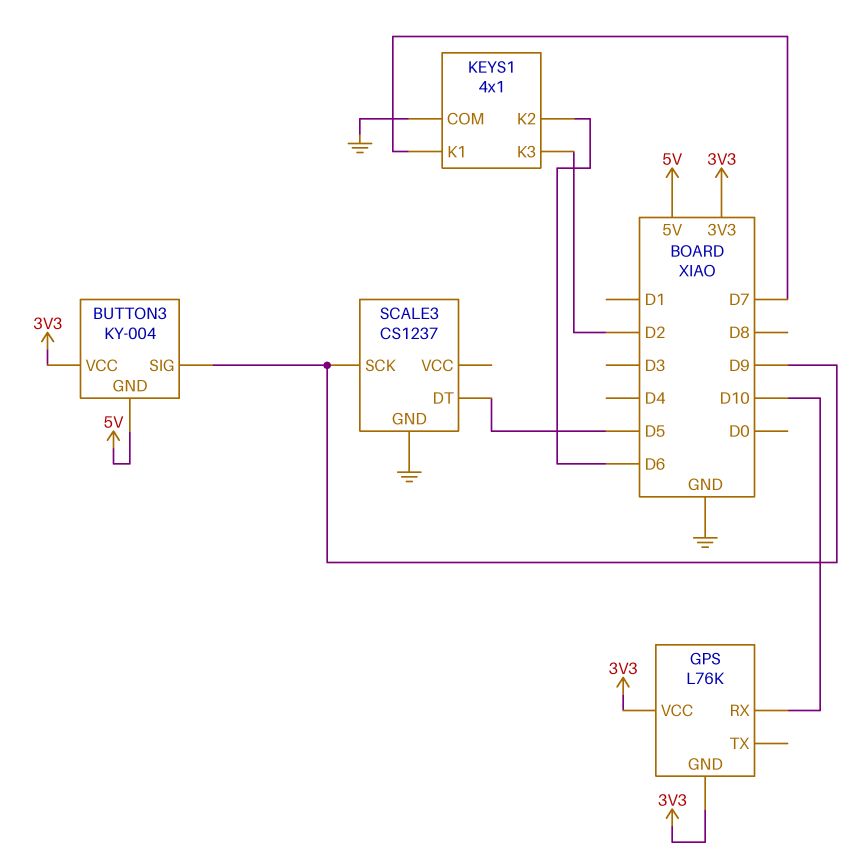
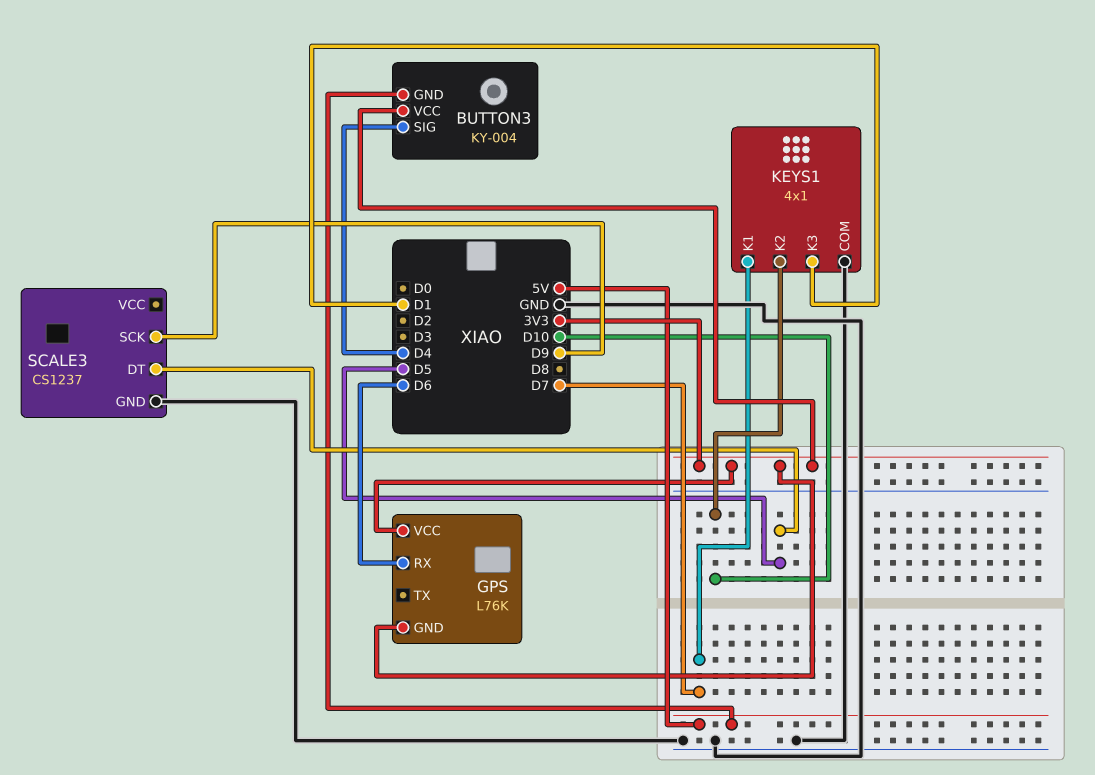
BUTTON3 pin SIG: D9 -> D4
GPS pin RX: D10 -> D6
KEYS1 pin K2: D6 -> D10
KEYS1 pin K3: D2 -> D1

